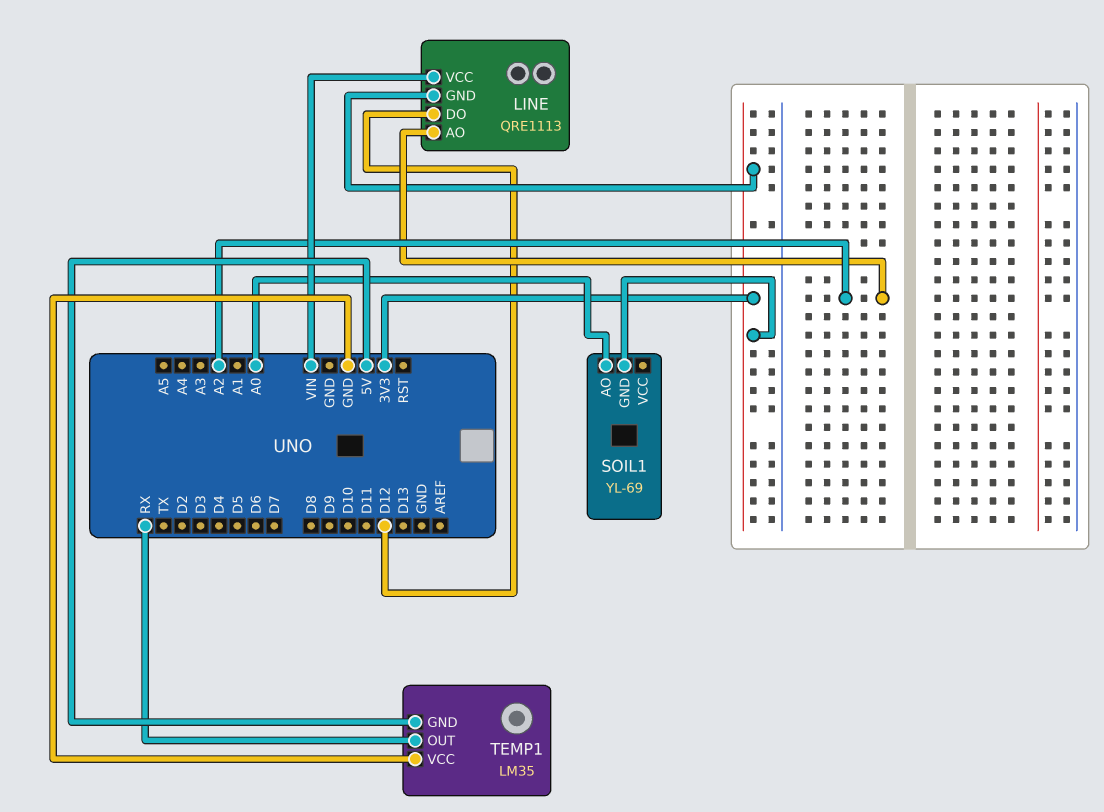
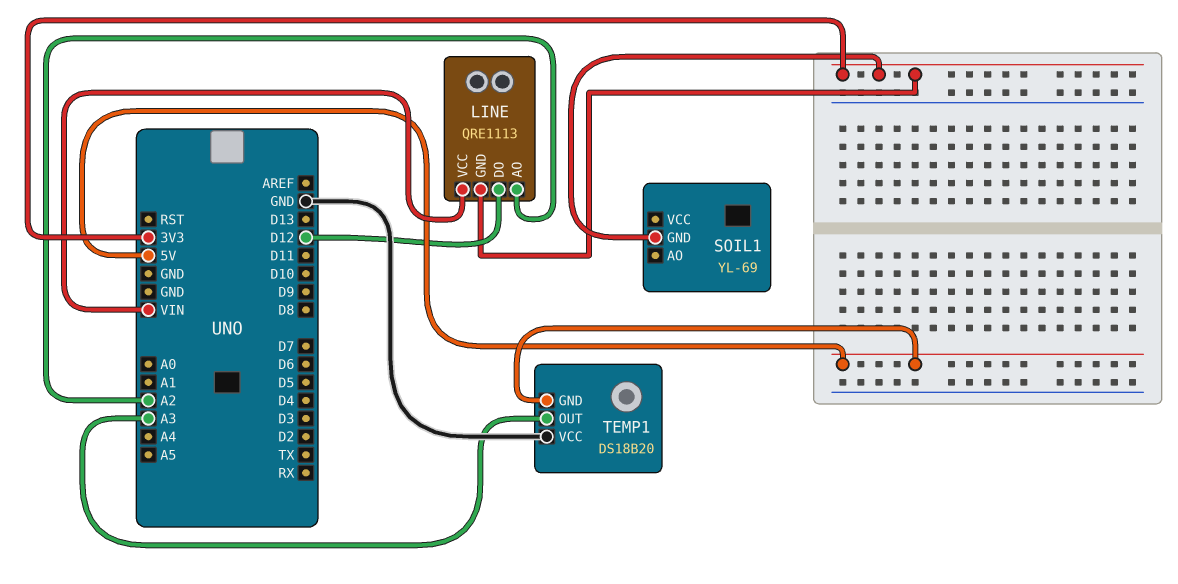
SOIL1 pin AO: A0 -> none
TEMP1: LM35 -> DS18B20
TEMP1 pin OUT: RX -> A3

